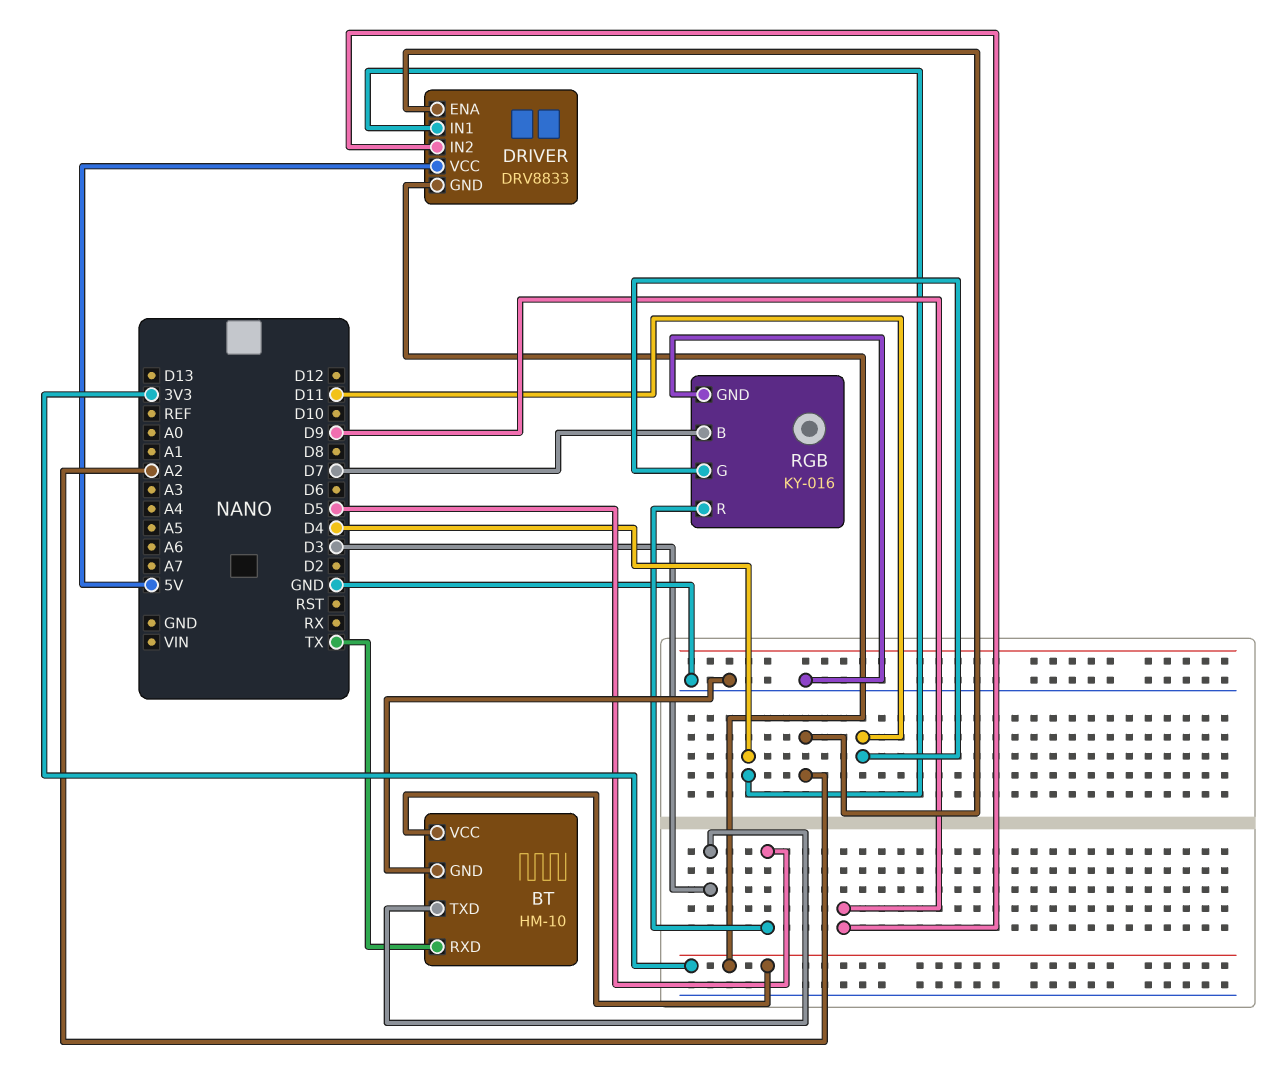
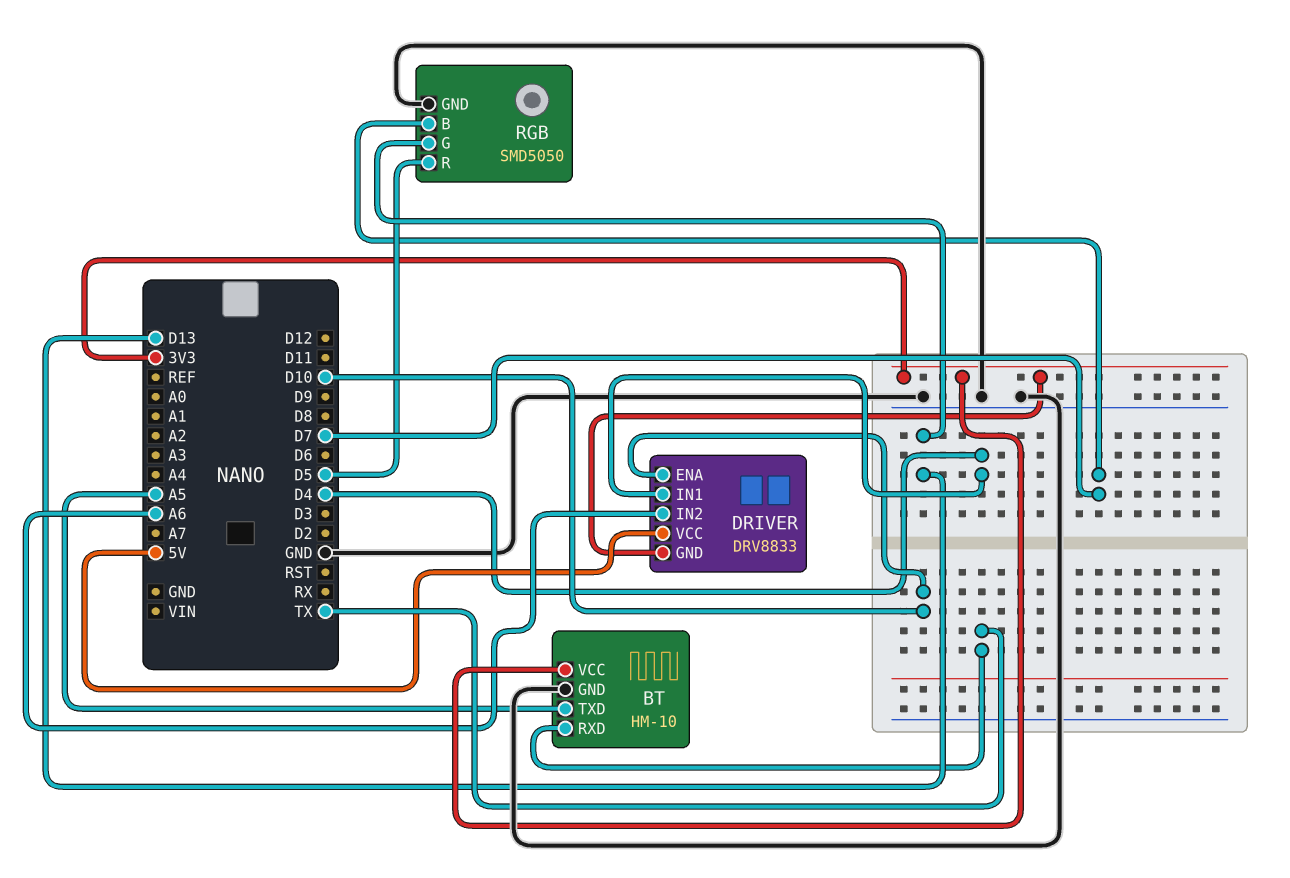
BT pin TXD: D3 -> A5
DRIVER pin ENA: A2 -> D10
DRIVER pin IN2: D9 -> A6
RGB: KY-016 -> SMD5050
RGB pin G: D11 -> D13

